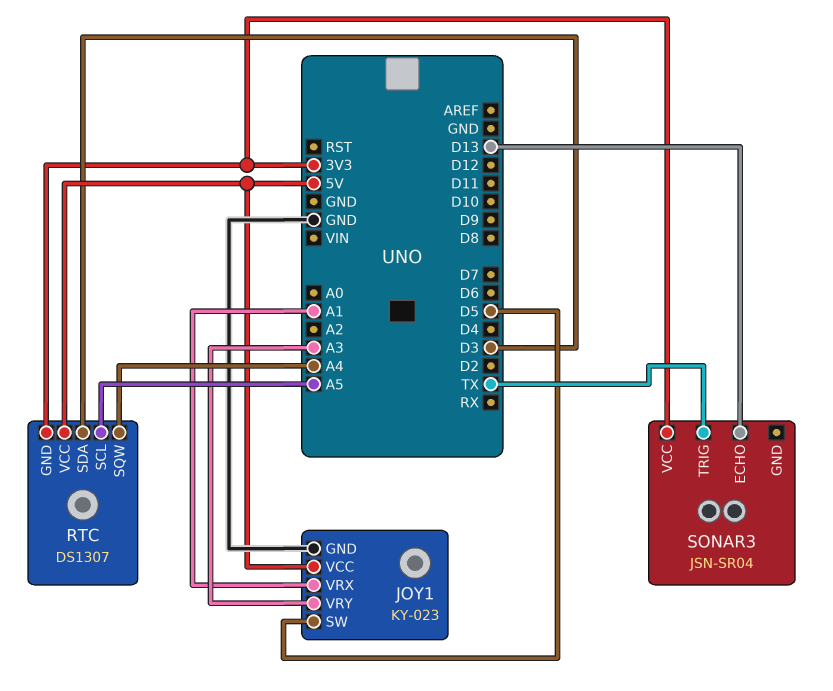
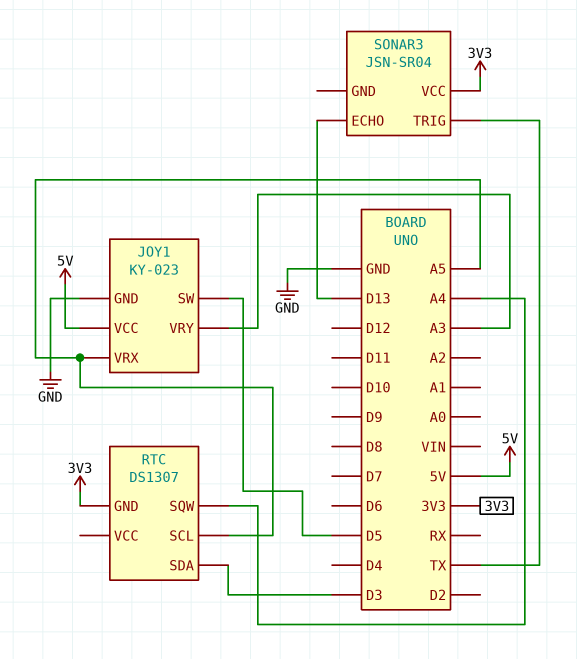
JOY1 pin VRX: A1 -> A5
RTC pin VCC: 5V -> none

